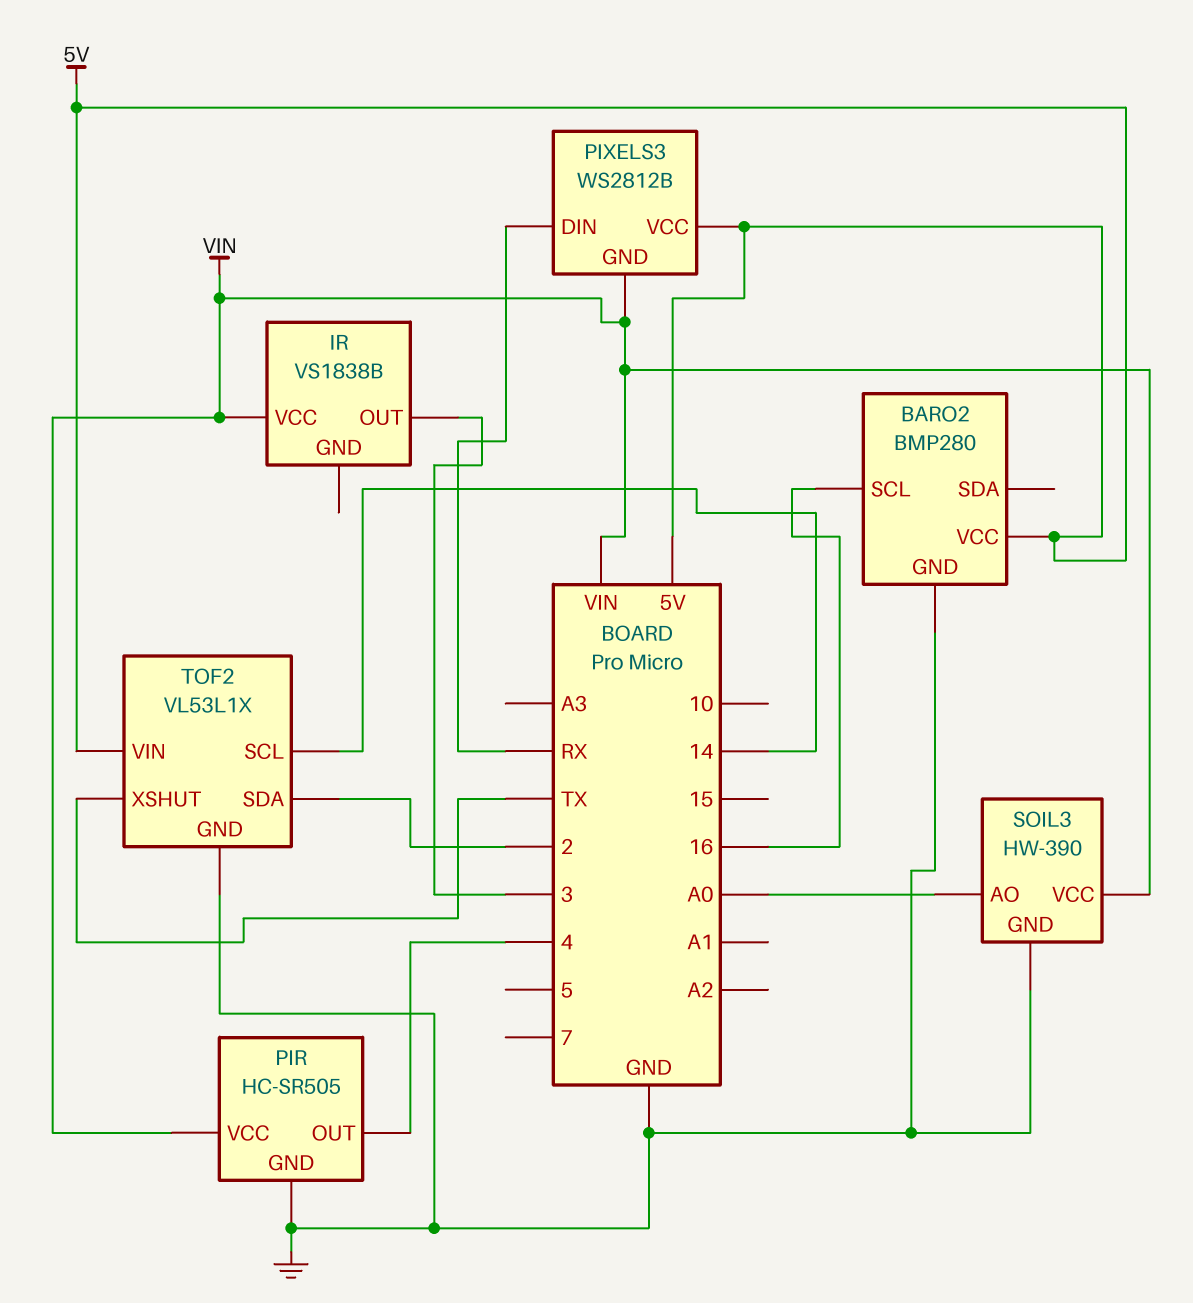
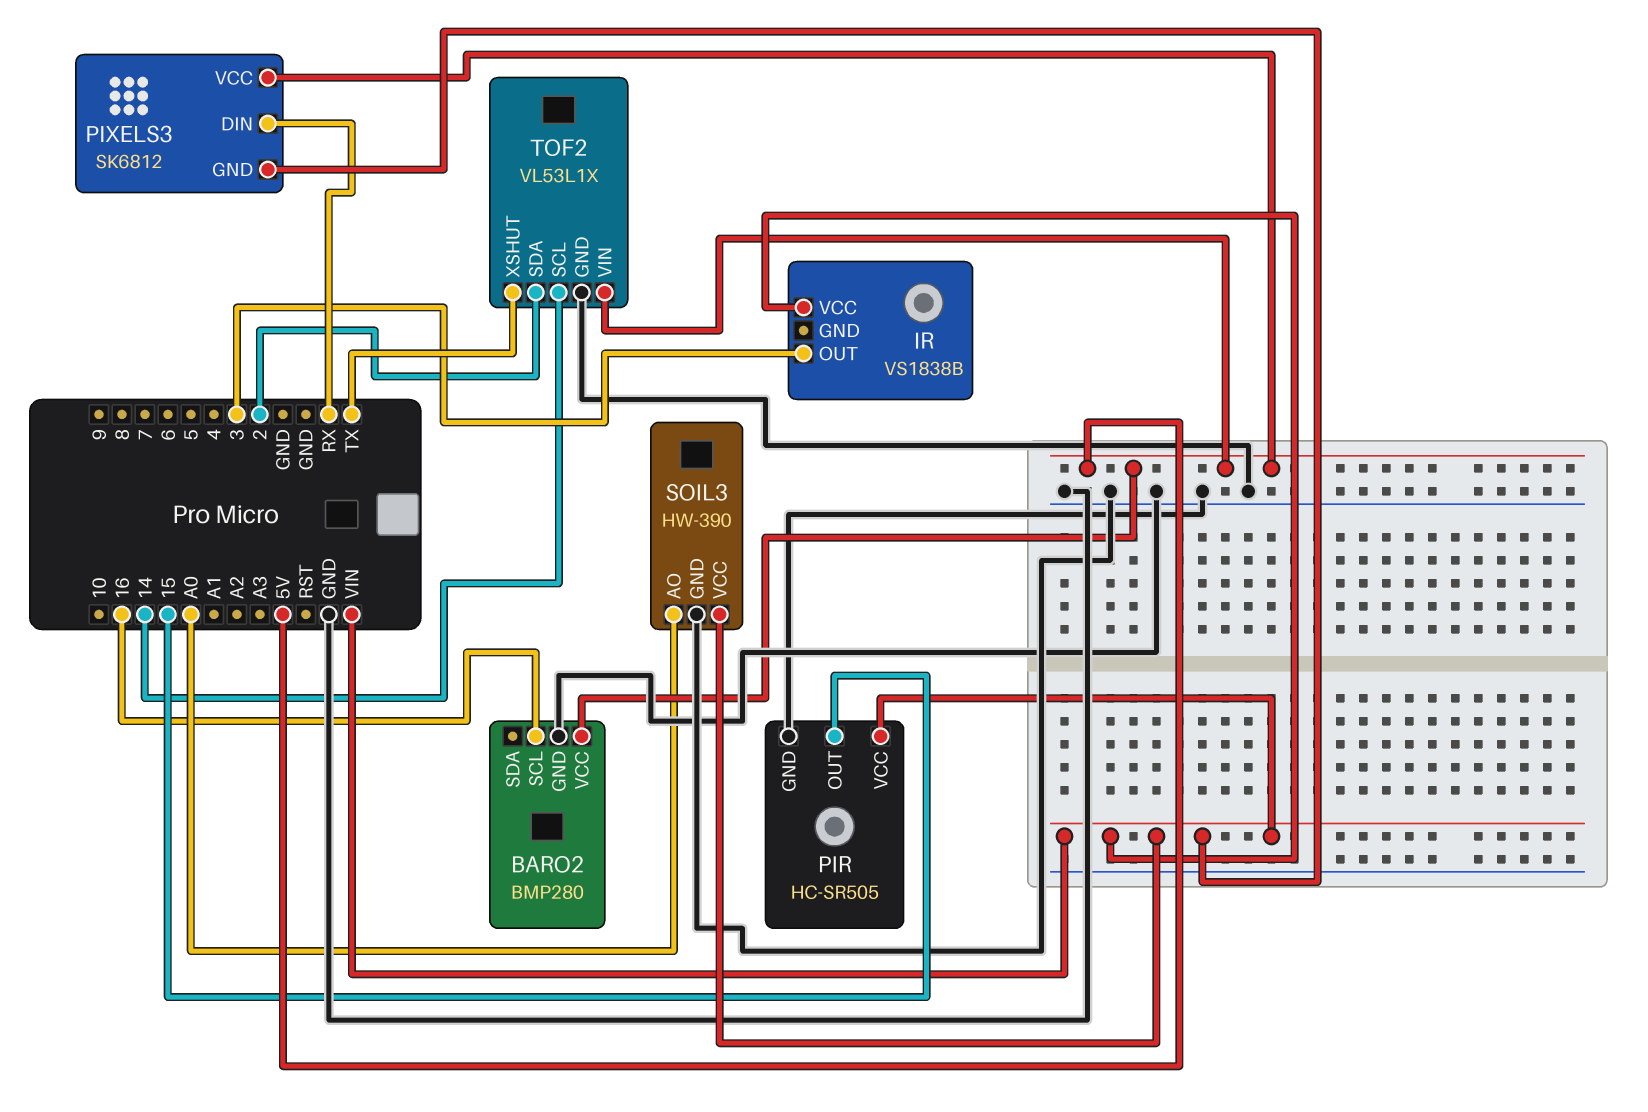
PIR pin OUT: 4 -> 15
PIXELS3: WS2812B -> SK6812

